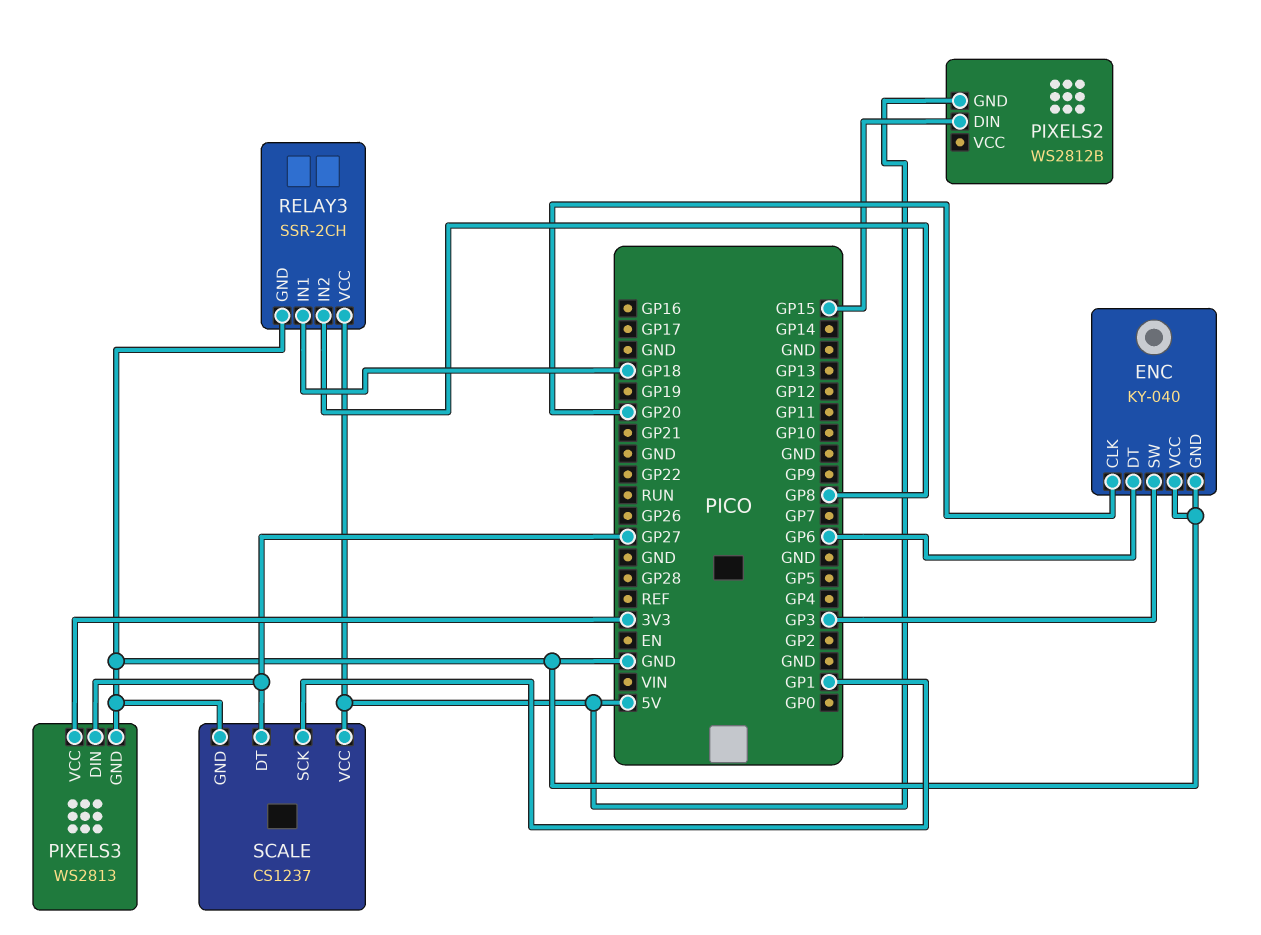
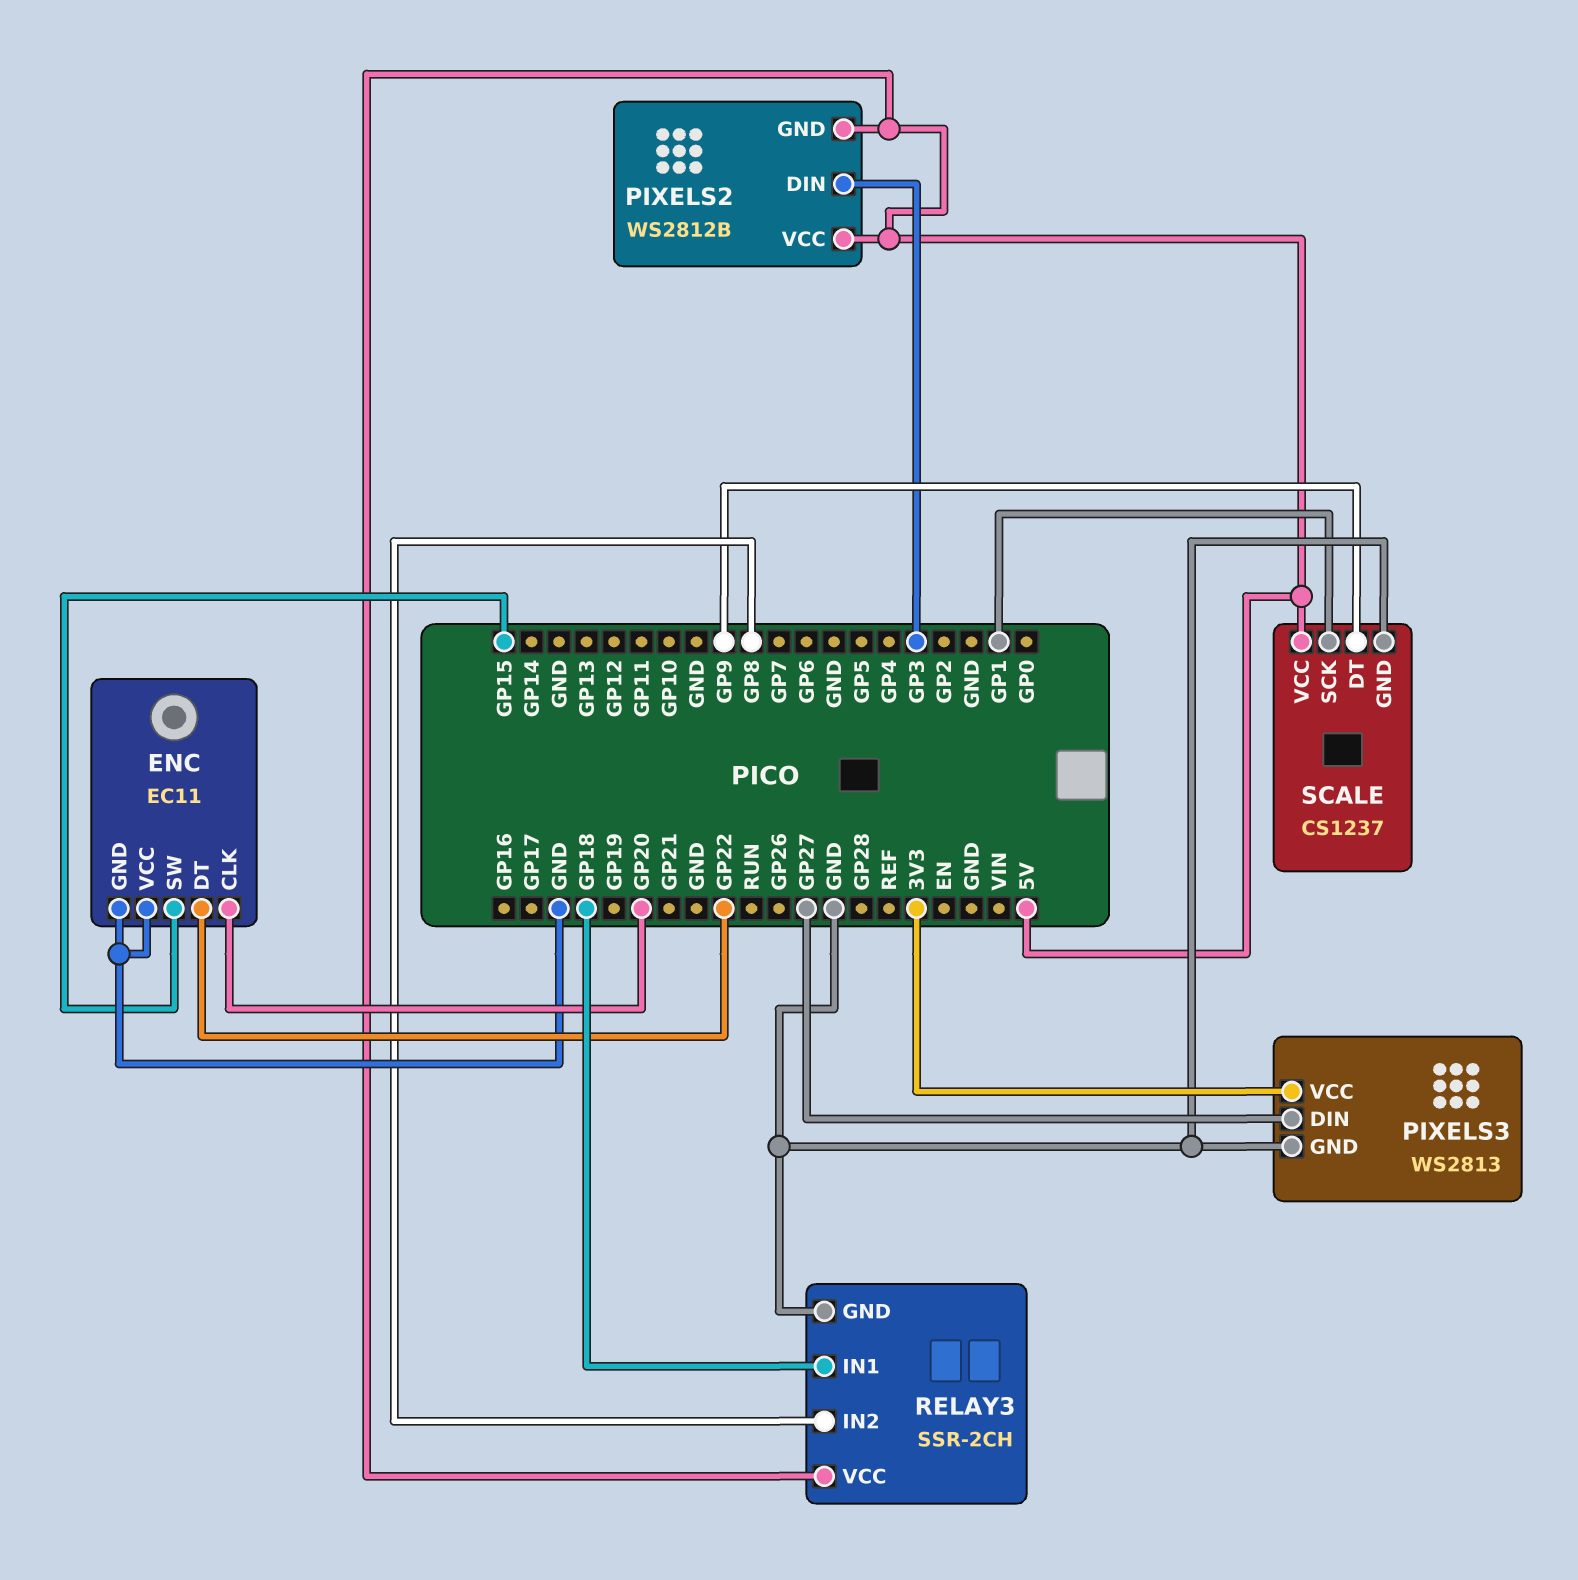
ENC: KY-040 -> EC11
ENC pin DT: GP6 -> GP22
ENC pin SW: GP3 -> GP15
PIXELS2 pin DIN: GP15 -> GP3
PIXELS2 pin VCC: none -> 5V
SCALE pin DT: GP27 -> GP9

